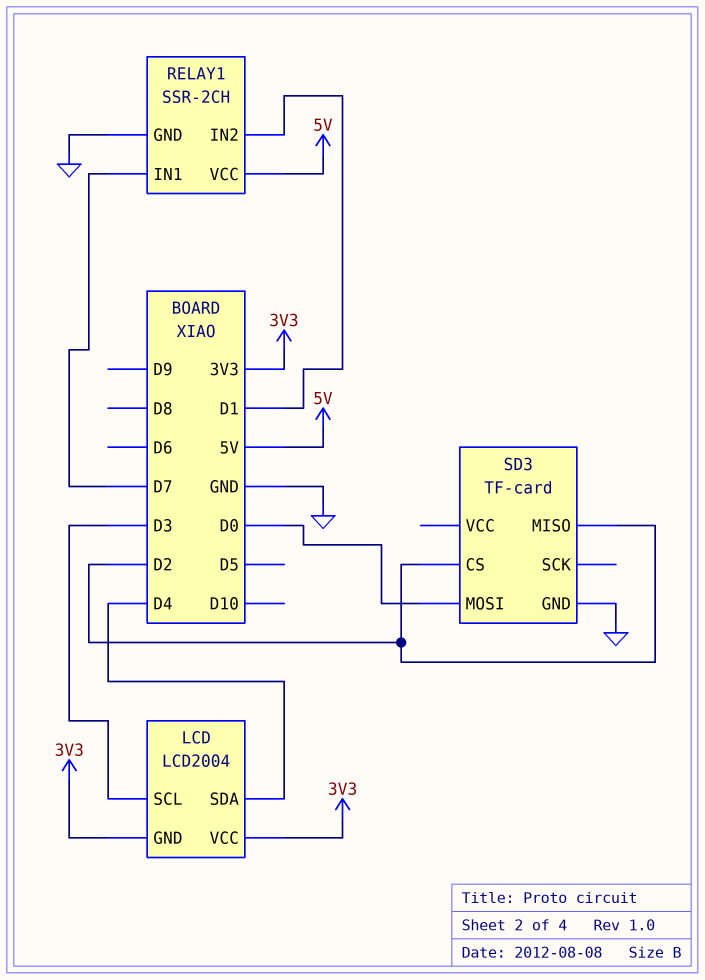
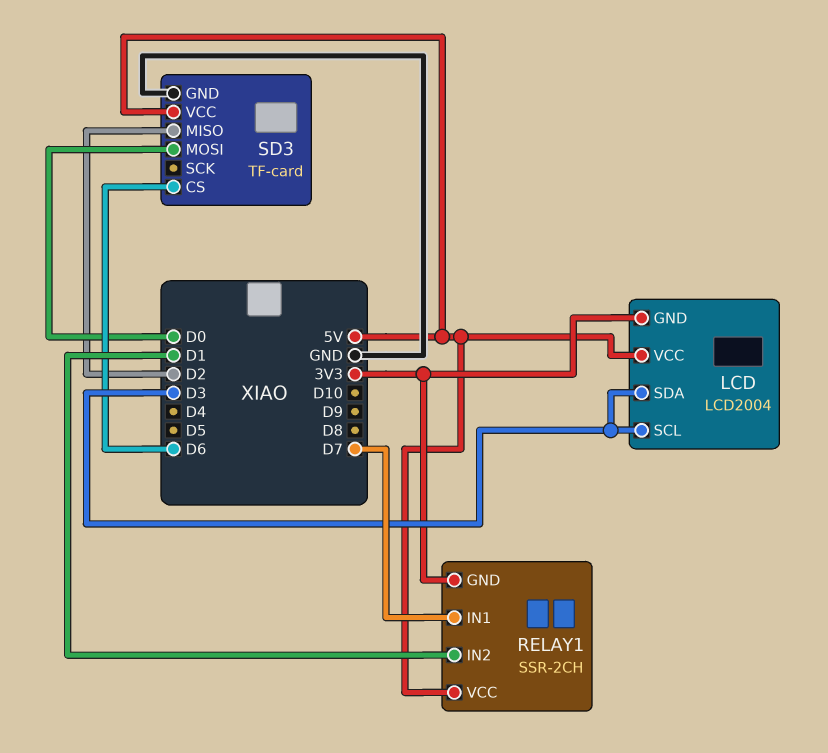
LCD pin SDA: D4 -> D3
LCD pin VCC: 3V3 -> 5V
RELAY1 pin GND: GND -> 3V3
SD3 pin CS: D2 -> D6
SD3 pin VCC: none -> 5V

